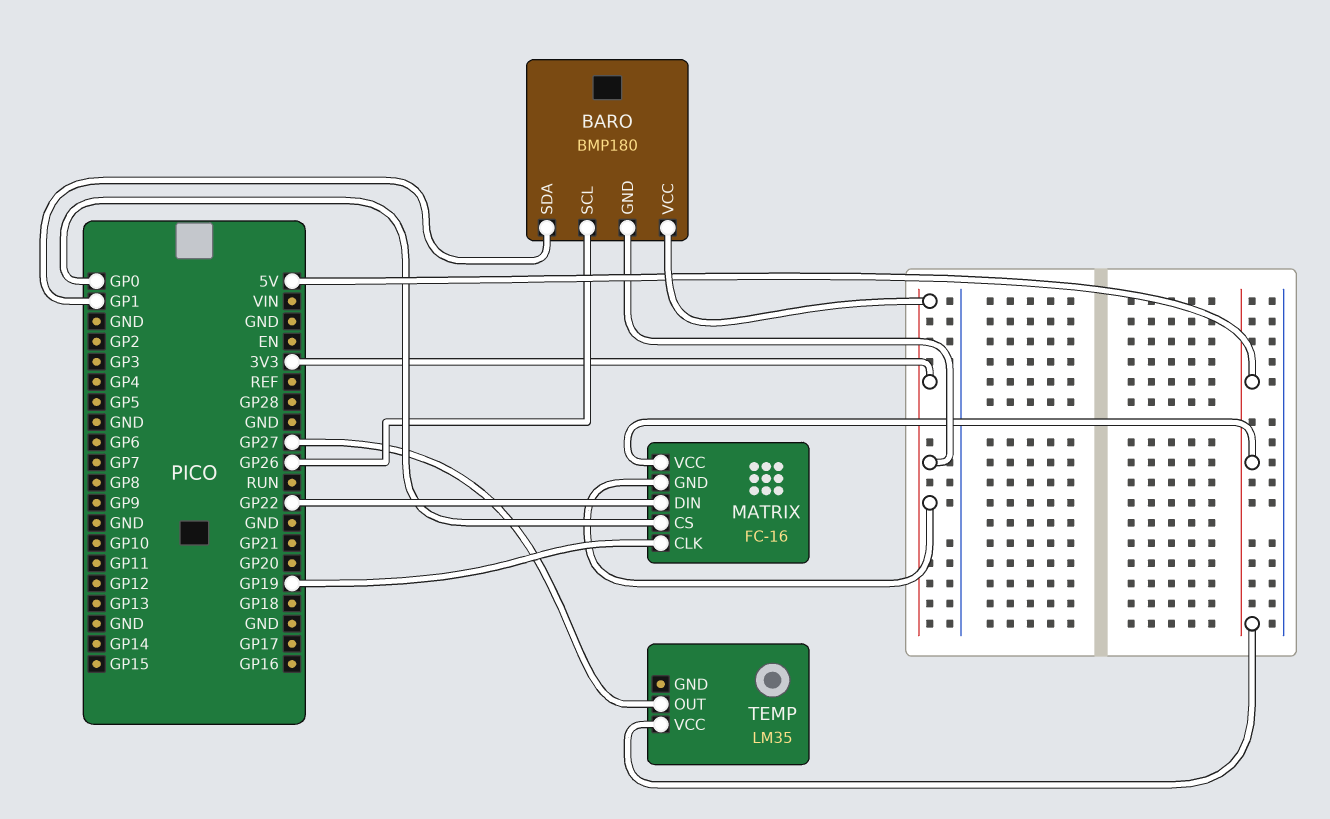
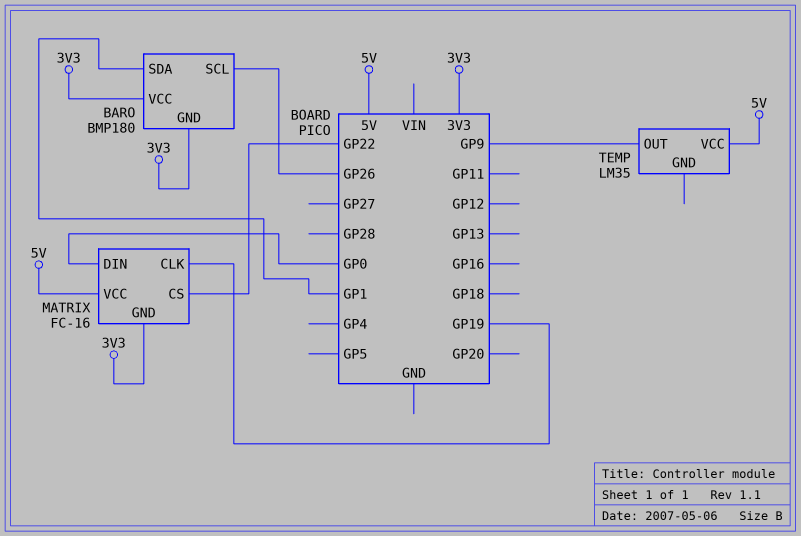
MATRIX pin CS: GP0 -> GP22
MATRIX pin DIN: GP22 -> GP0
TEMP pin OUT: GP27 -> GP9

